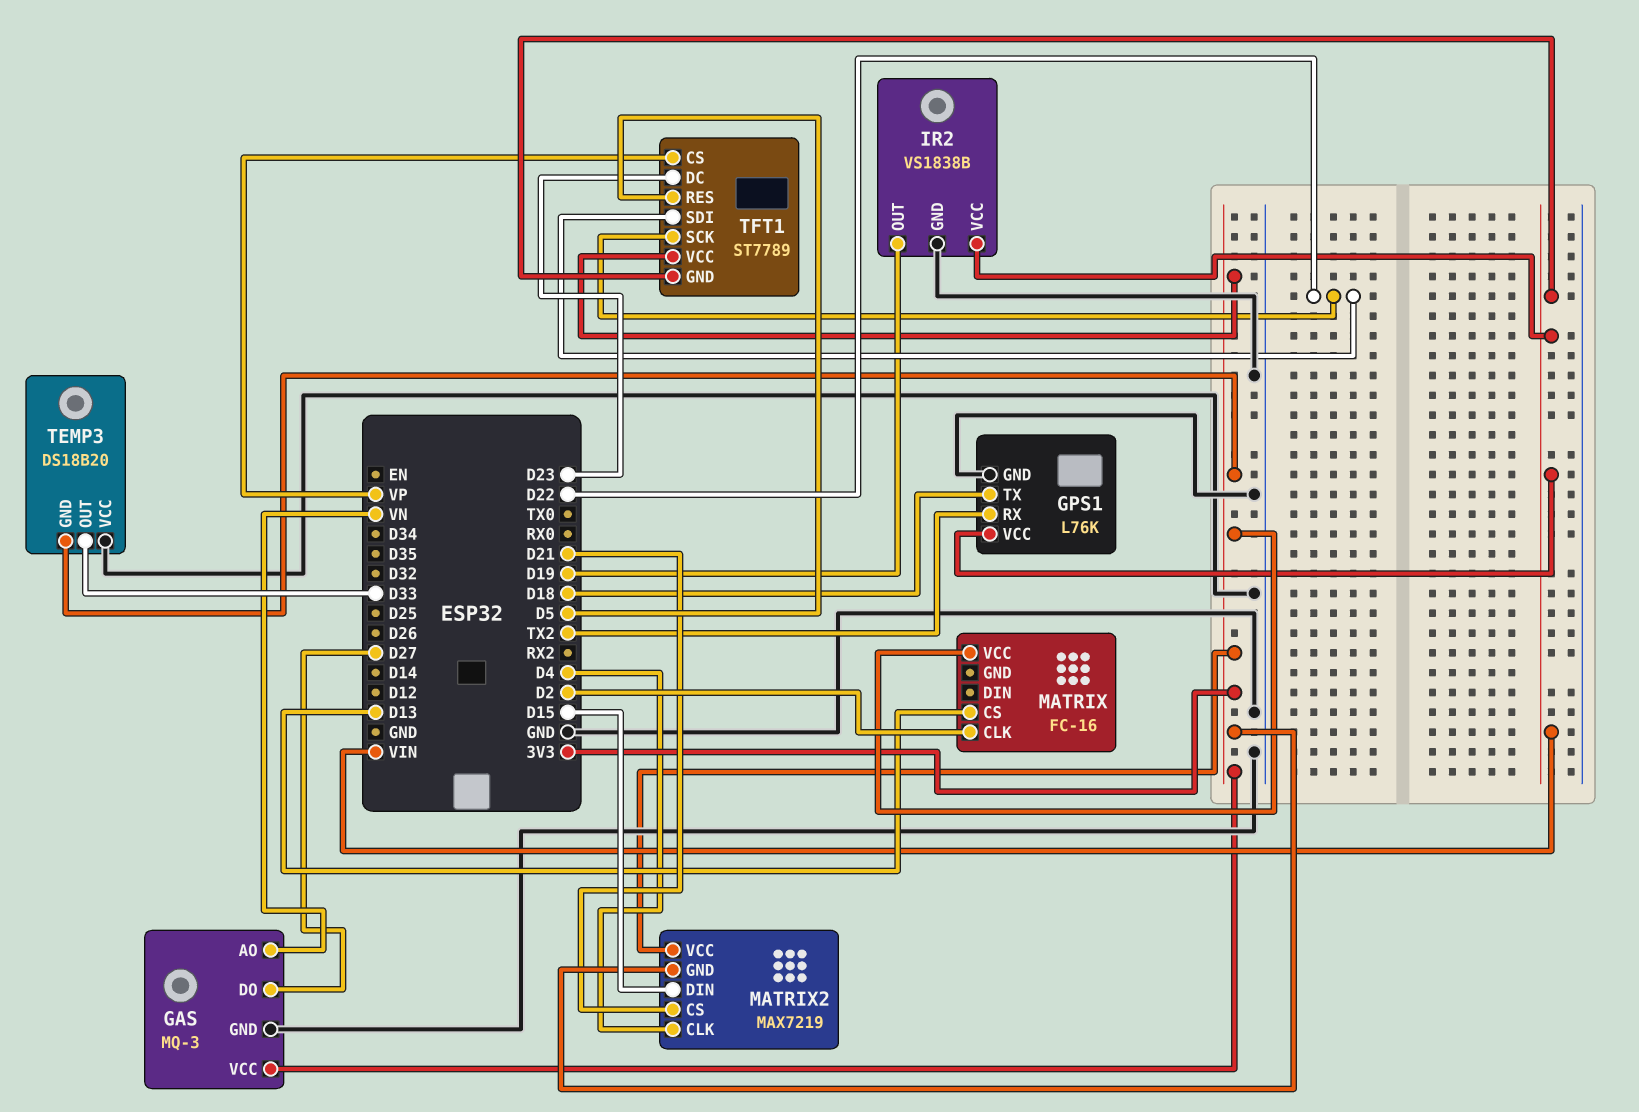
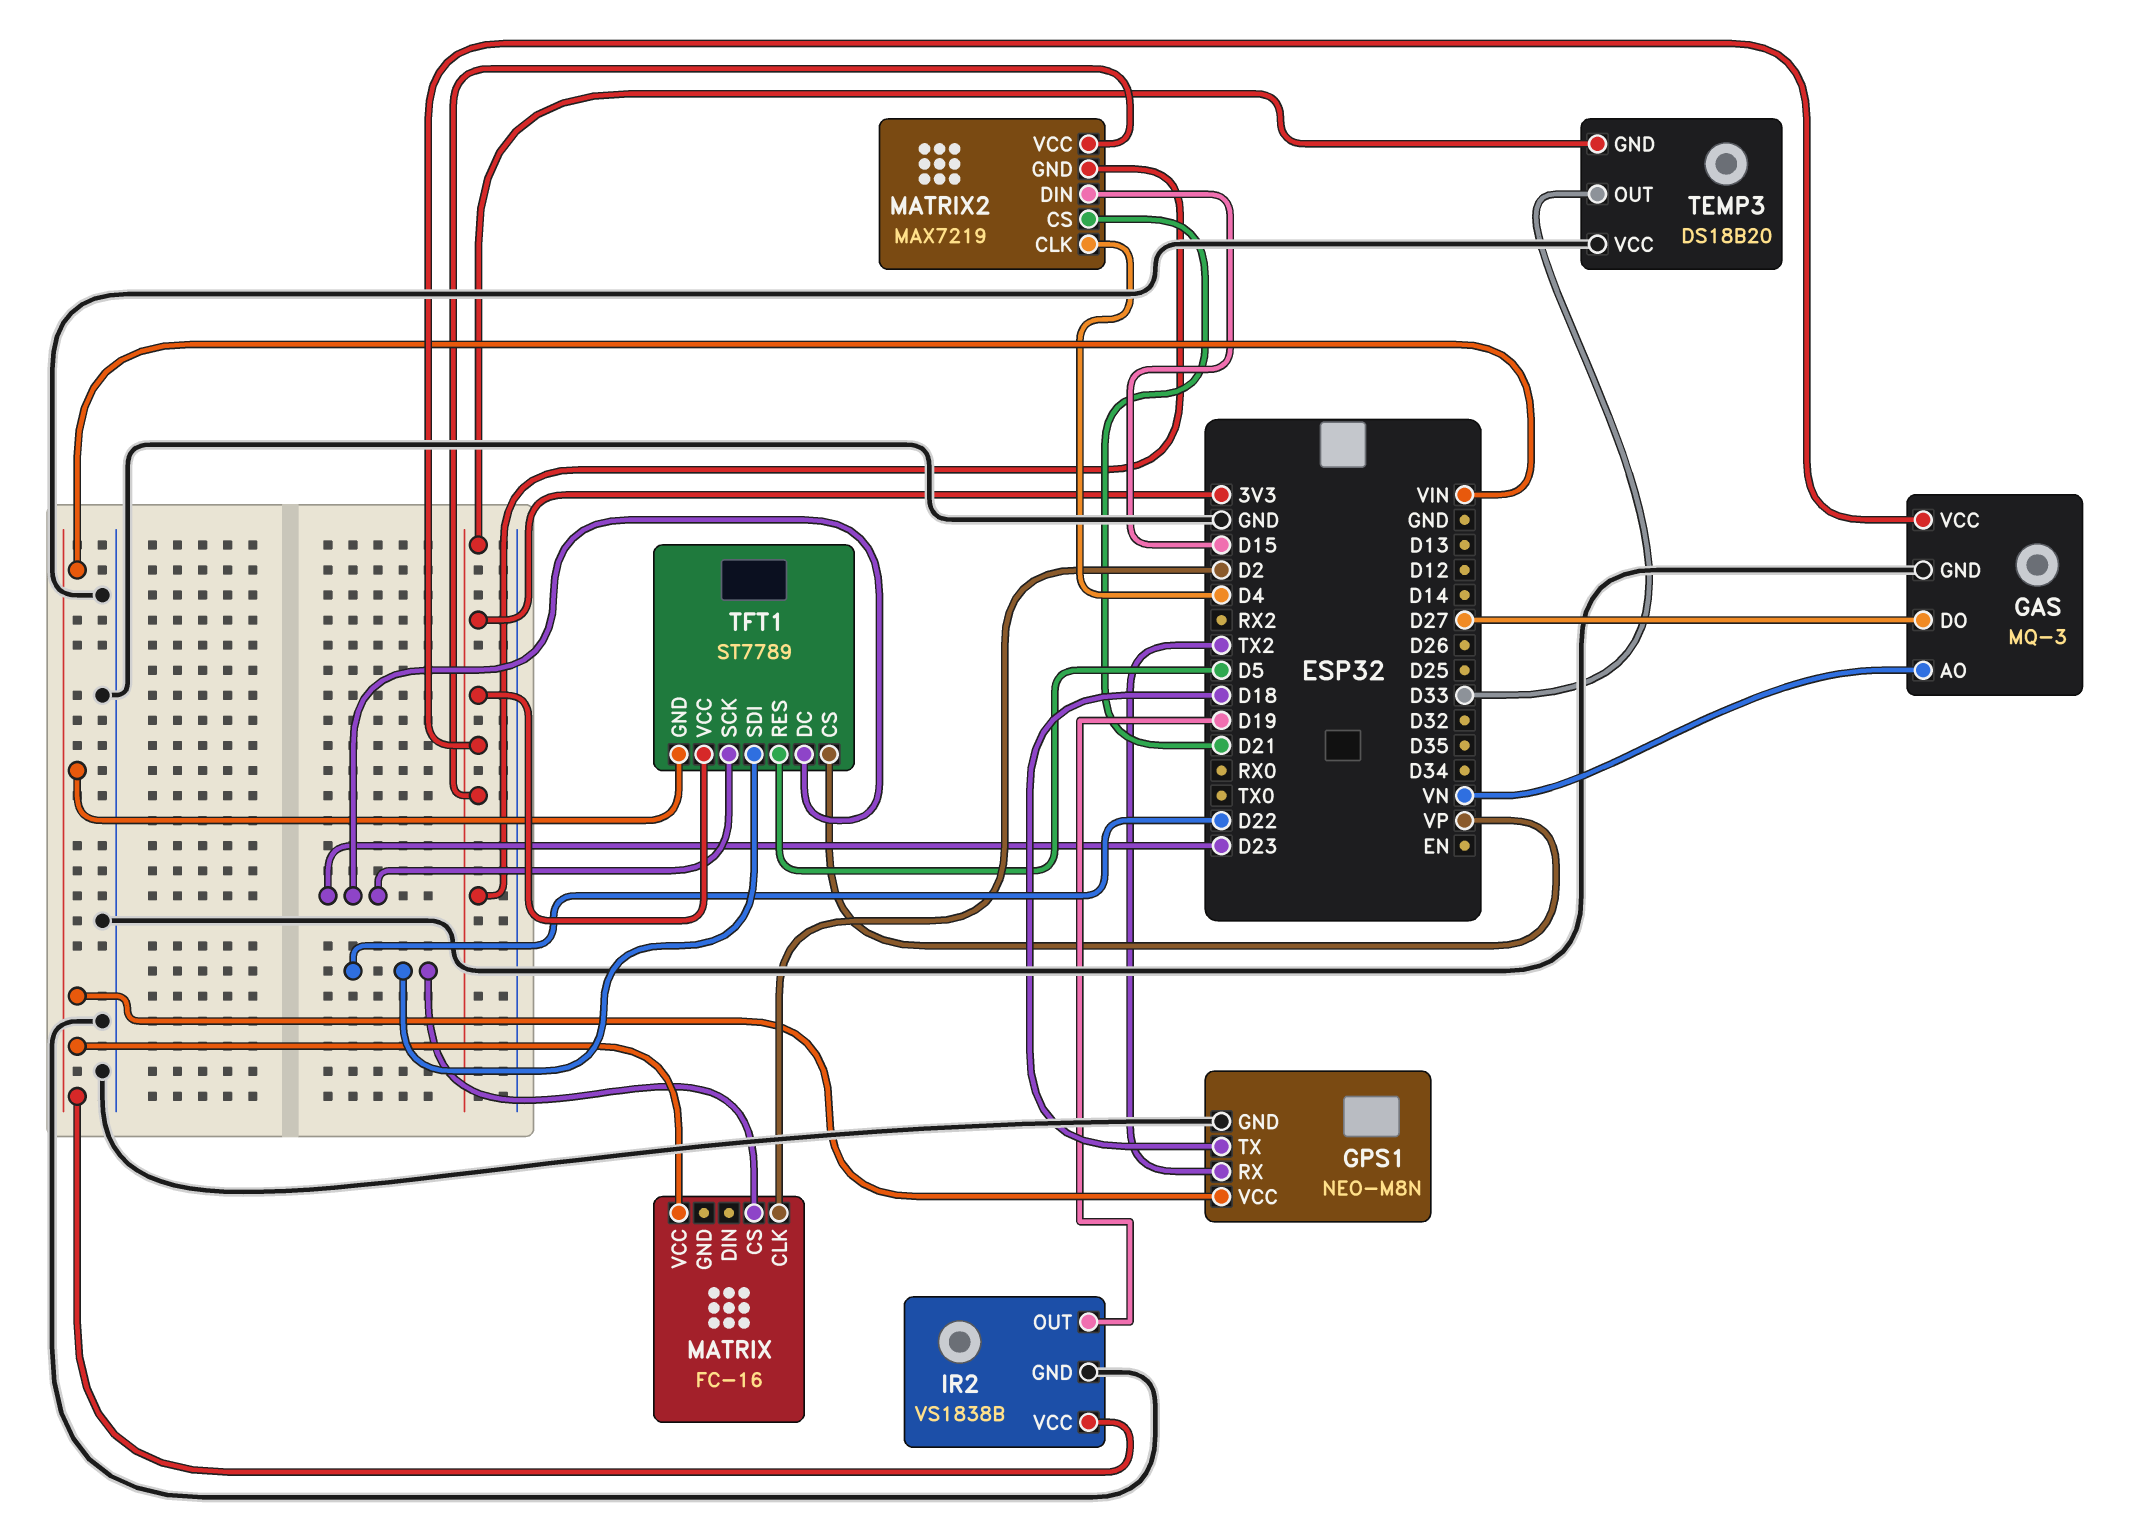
GPS1: L76K -> NEO-M8N
MATRIX pin CS: D13 -> D22
MATRIX pin VCC: 3V3 -> VIN
TFT1 pin SCK: D22 -> D23

